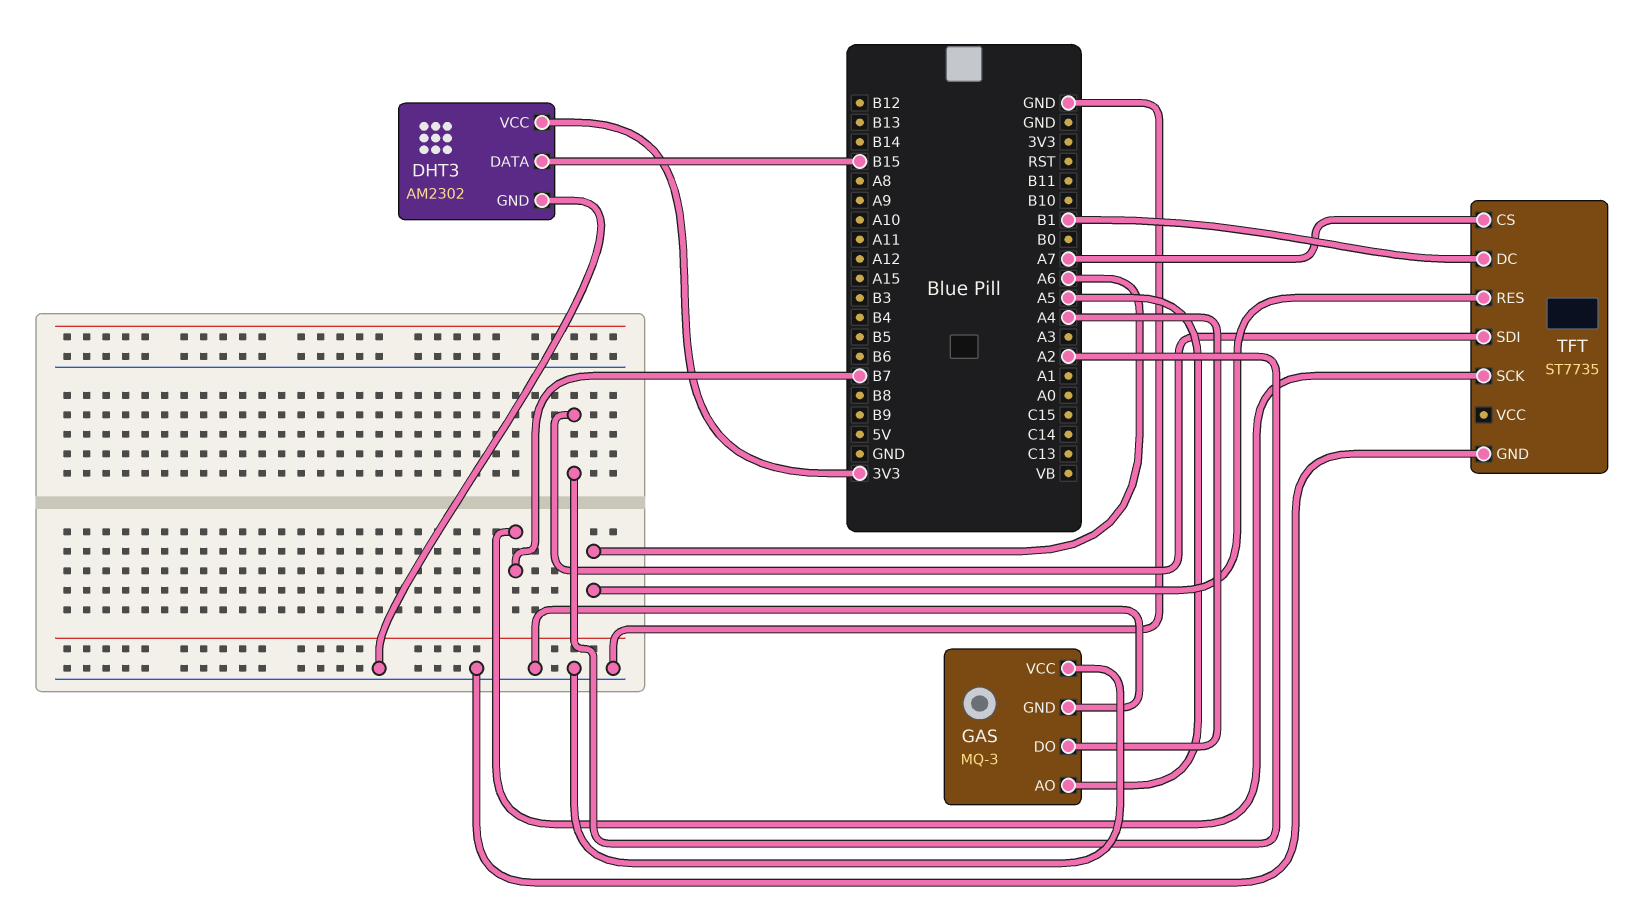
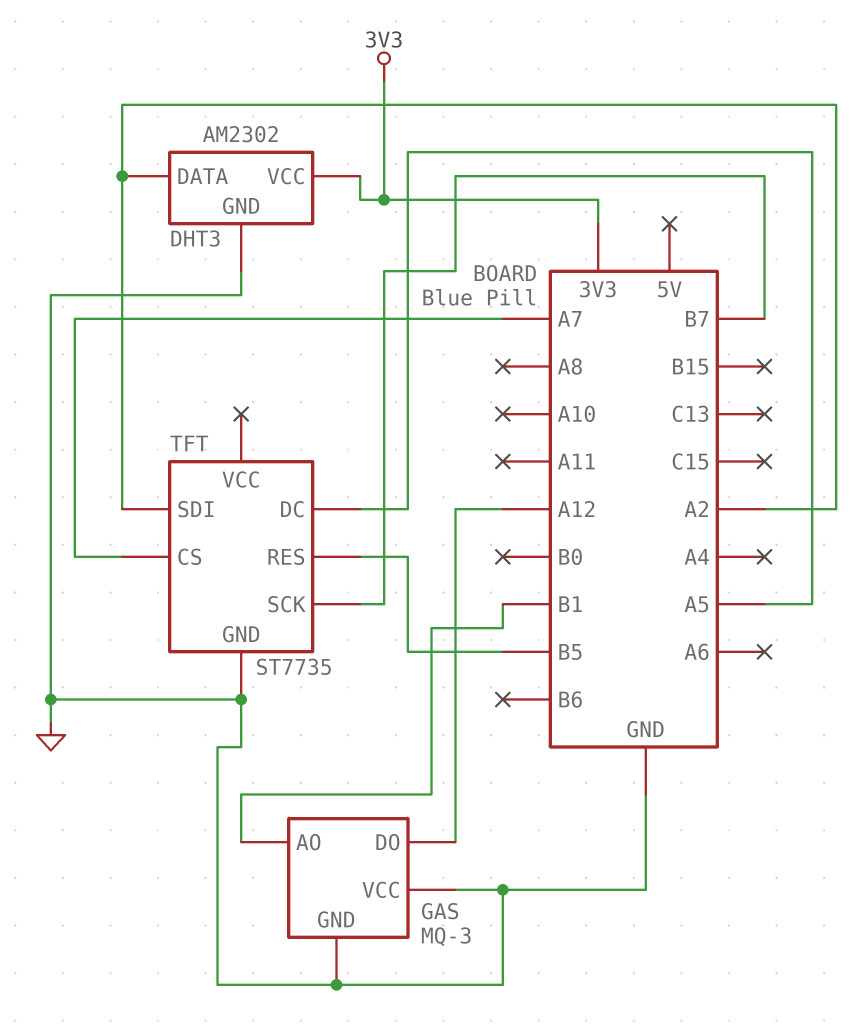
DHT3 pin DATA: B15 -> A2
GAS pin AO: A5 -> B1
GAS pin DO: A4 -> A12
TFT pin DC: B1 -> A5
TFT pin RES: A6 -> B5

